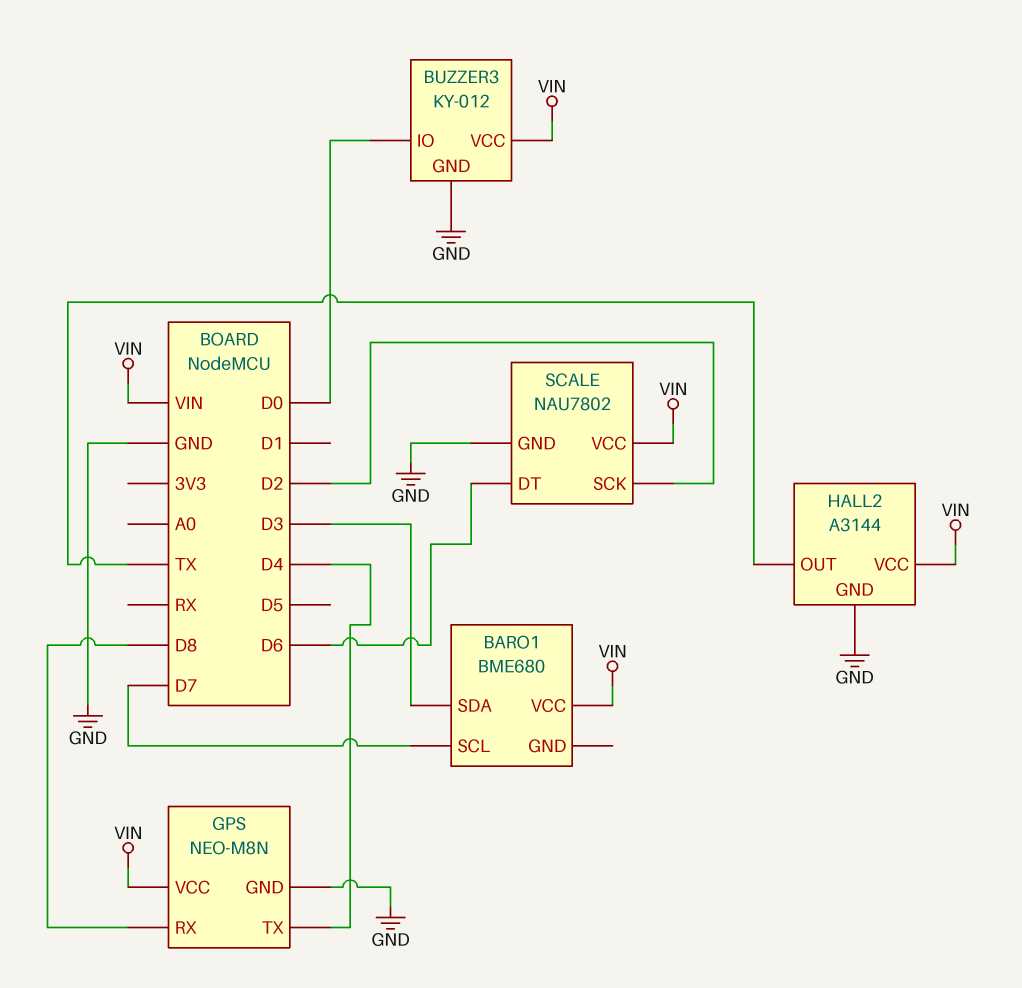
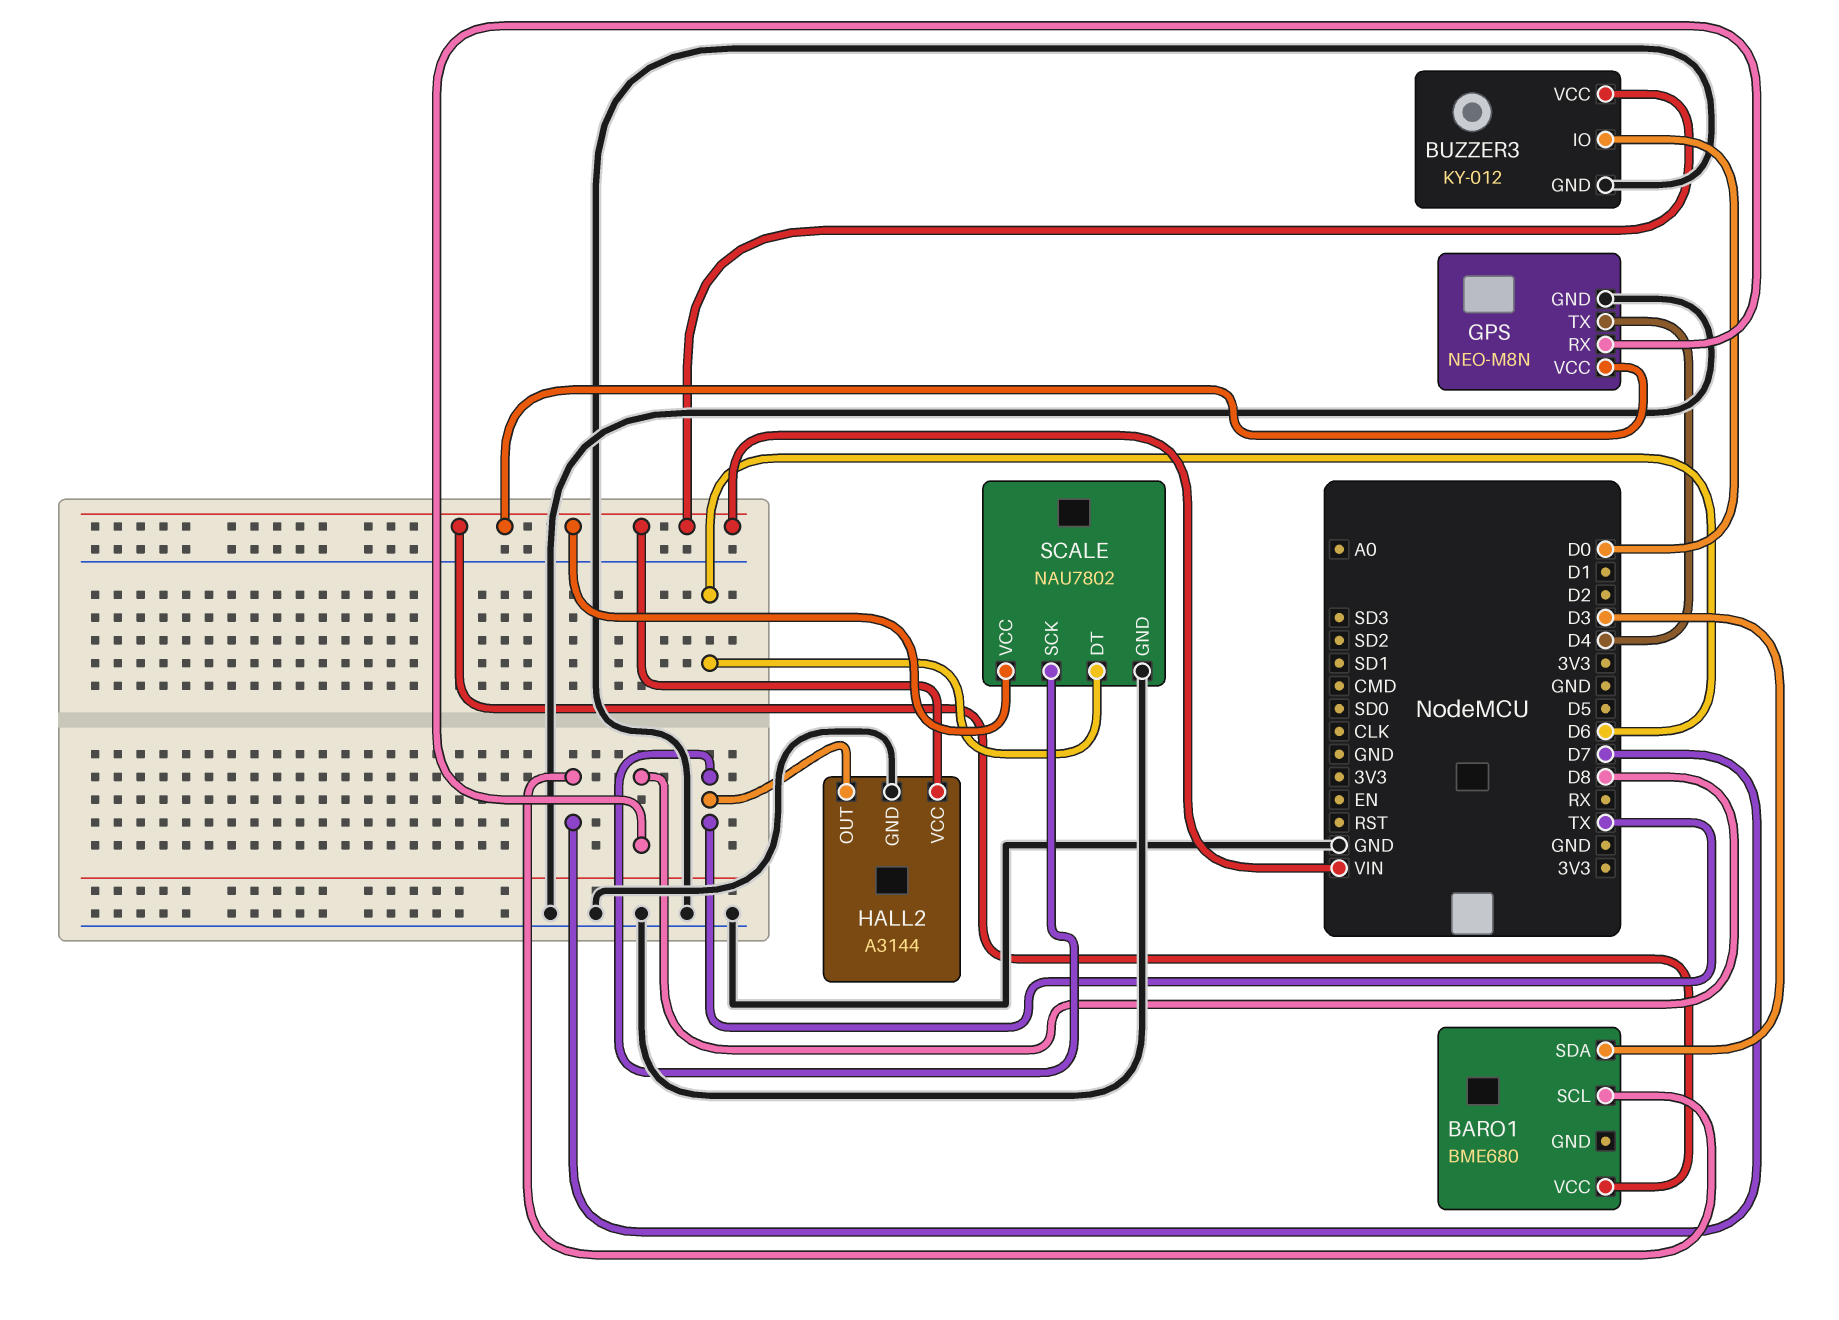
SCALE pin SCK: D2 -> TX

